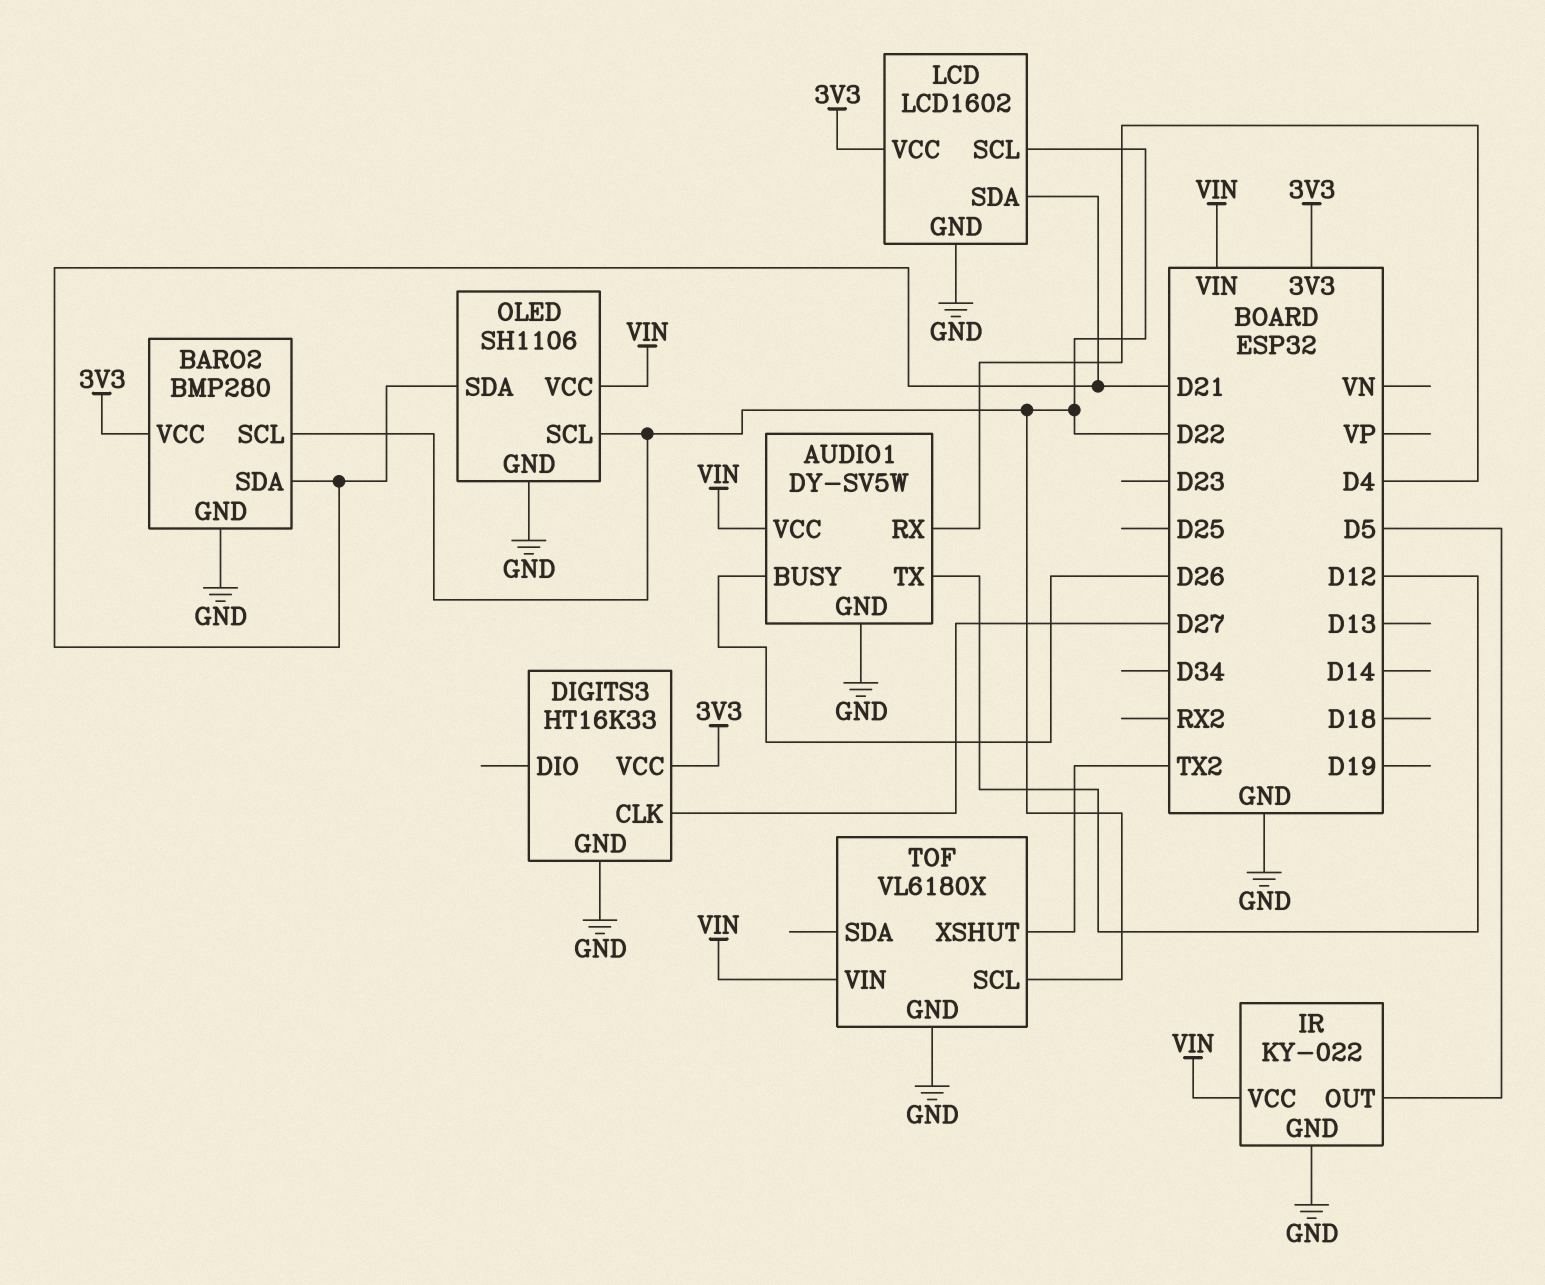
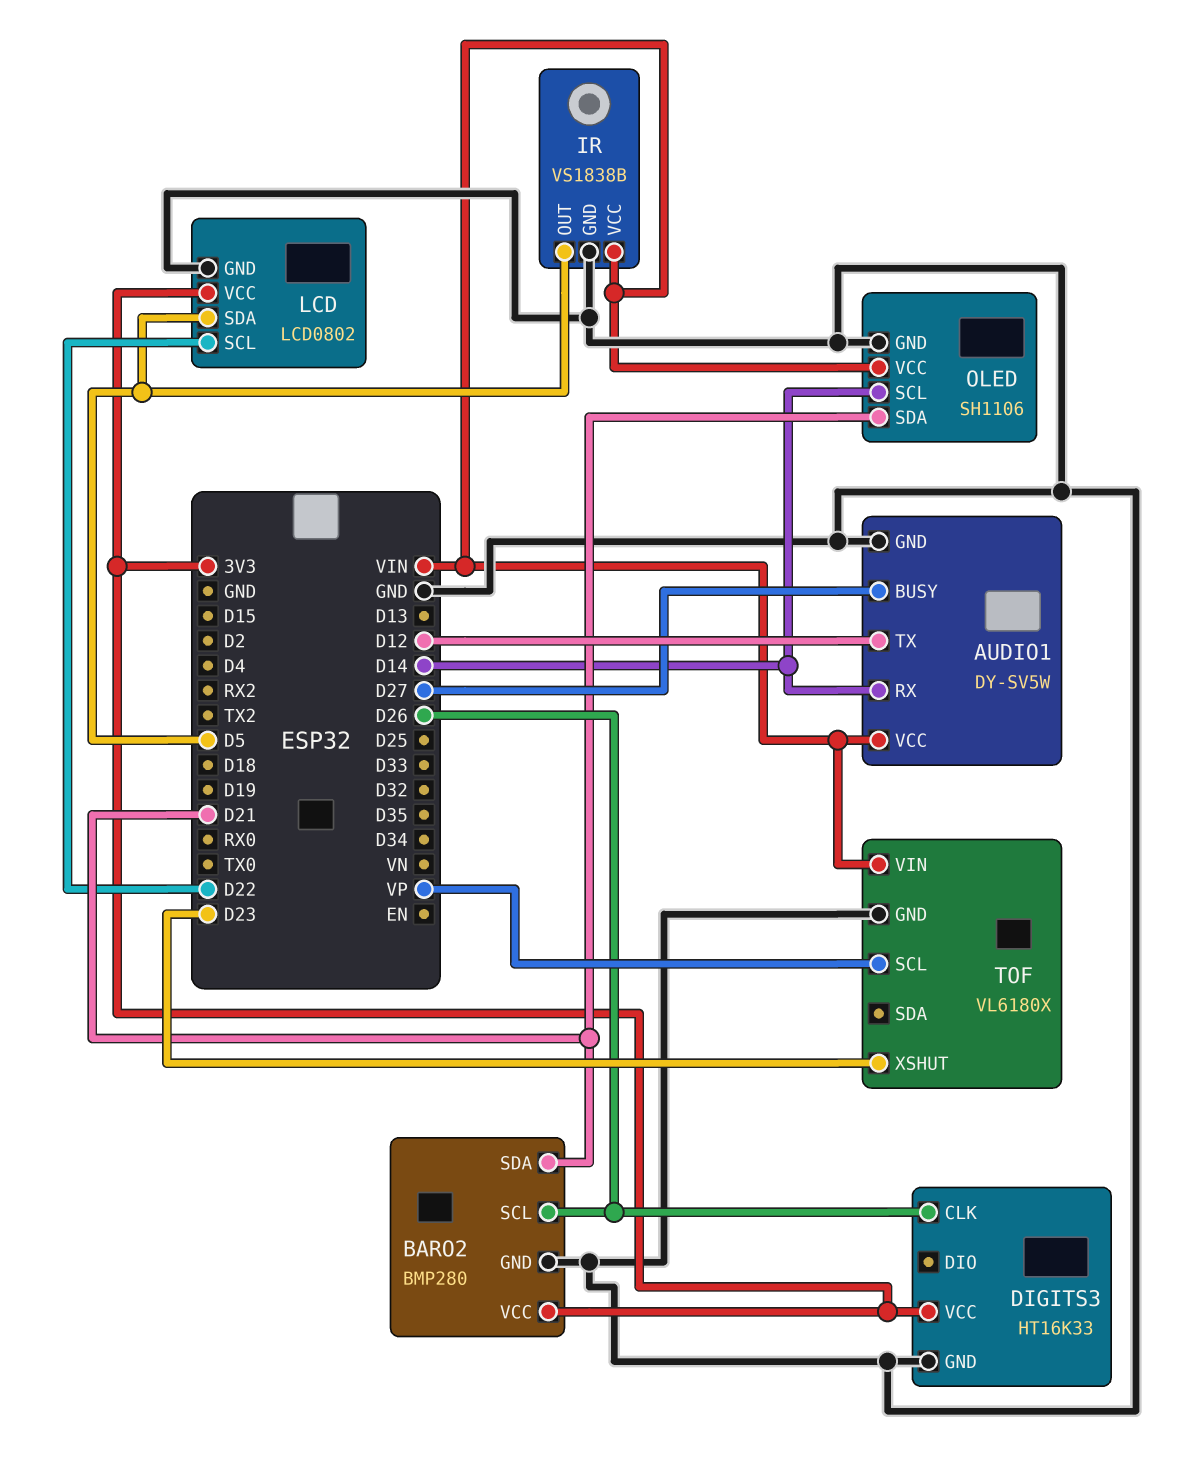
AUDIO1 pin BUSY: D26 -> D27
AUDIO1 pin RX: D4 -> D14
BARO2 pin SCL: D22 -> D26
DIGITS3 pin CLK: D27 -> D26
IR: KY-022 -> VS1838B
LCD: LCD1602 -> LCD0802
LCD pin SDA: D21 -> D5
OLED pin SCL: D22 -> D14
TOF pin SCL: D22 -> VP
TOF pin XSHUT: TX2 -> D23

